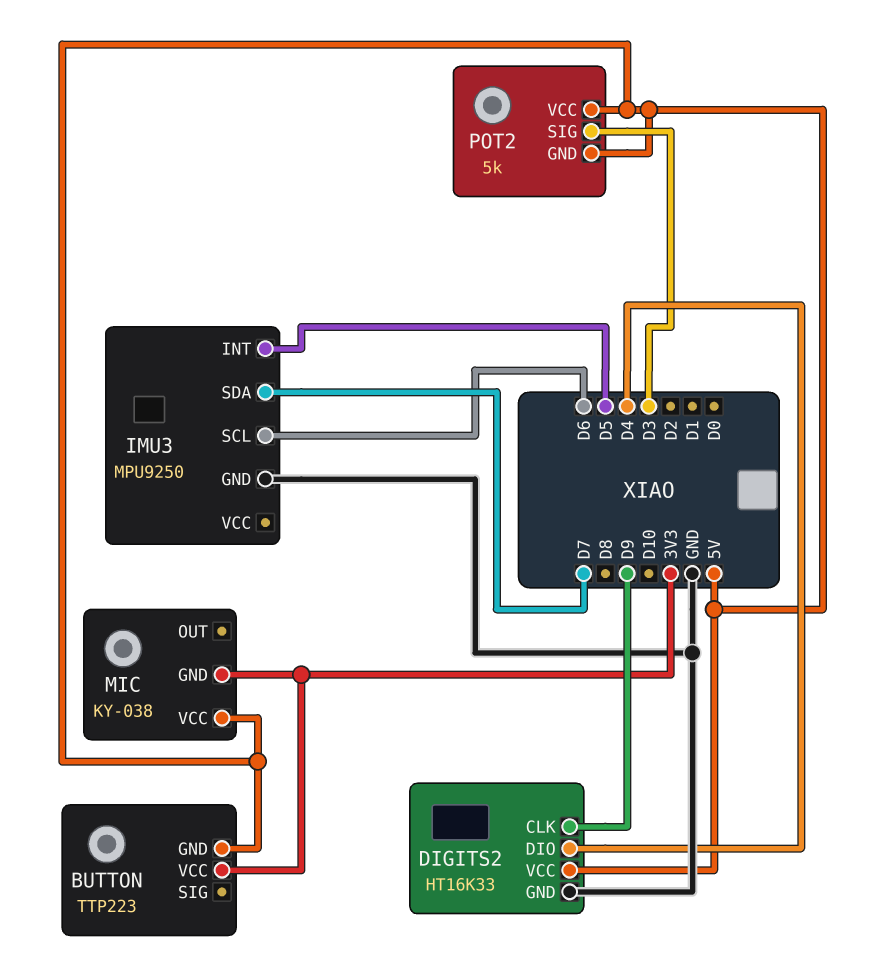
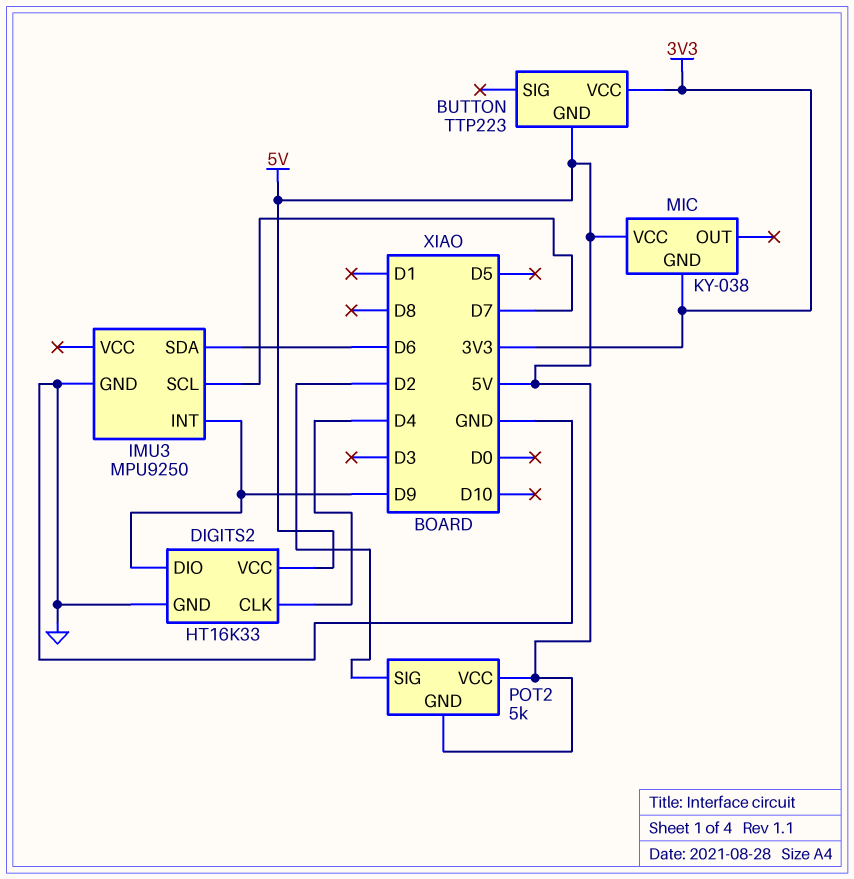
DIGITS2 pin CLK: D9 -> D4
DIGITS2 pin DIO: D4 -> D9
IMU3 pin INT: D5 -> D9
IMU3 pin SCL: D6 -> D7
IMU3 pin SDA: D7 -> D6
POT2 pin SIG: D3 -> D2

